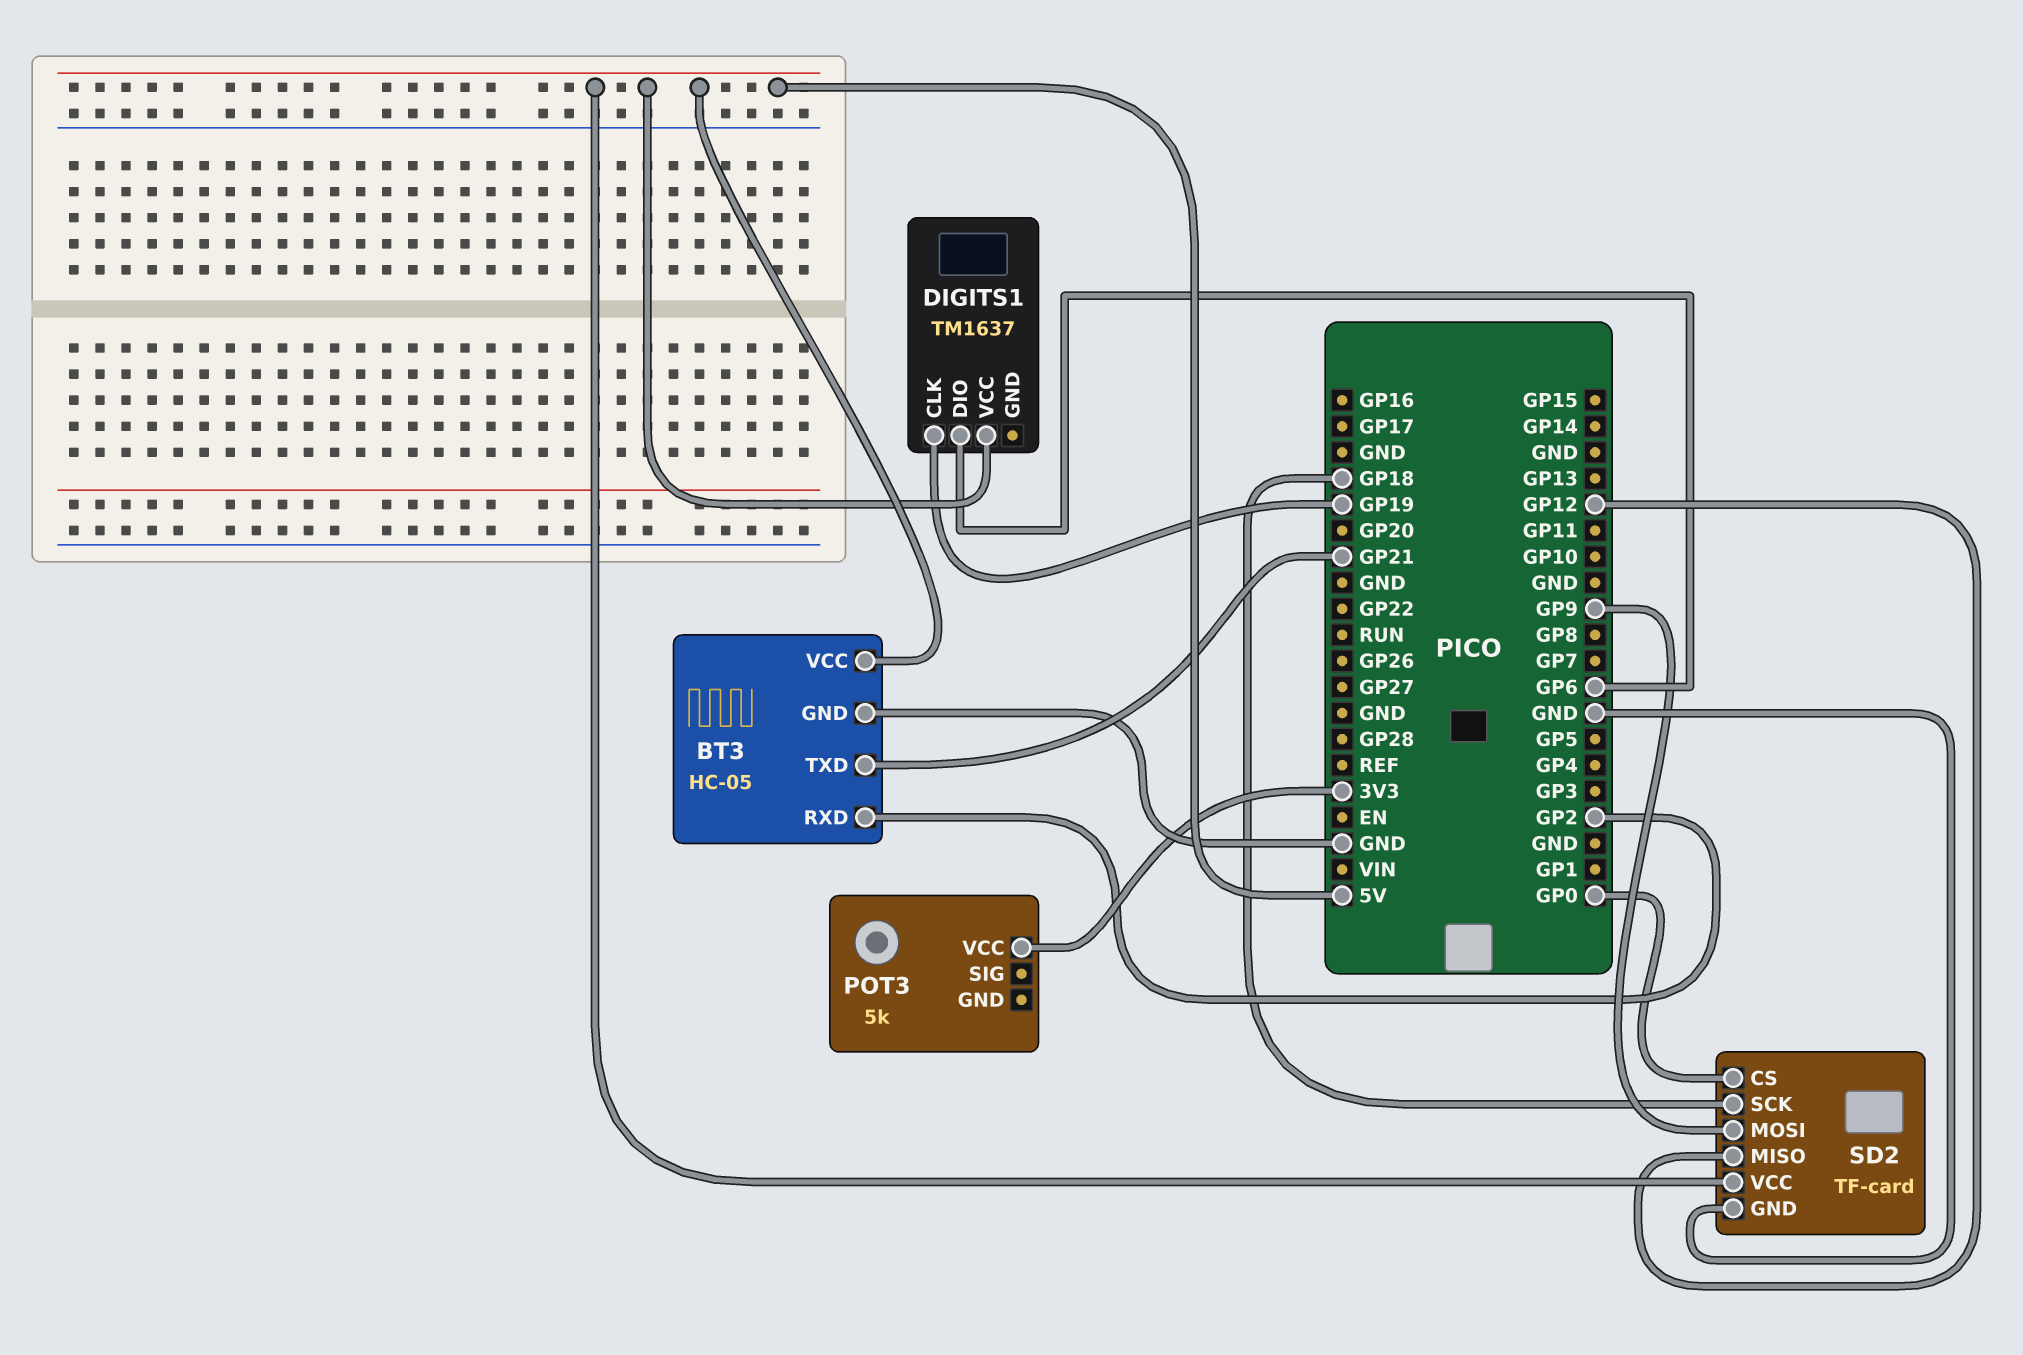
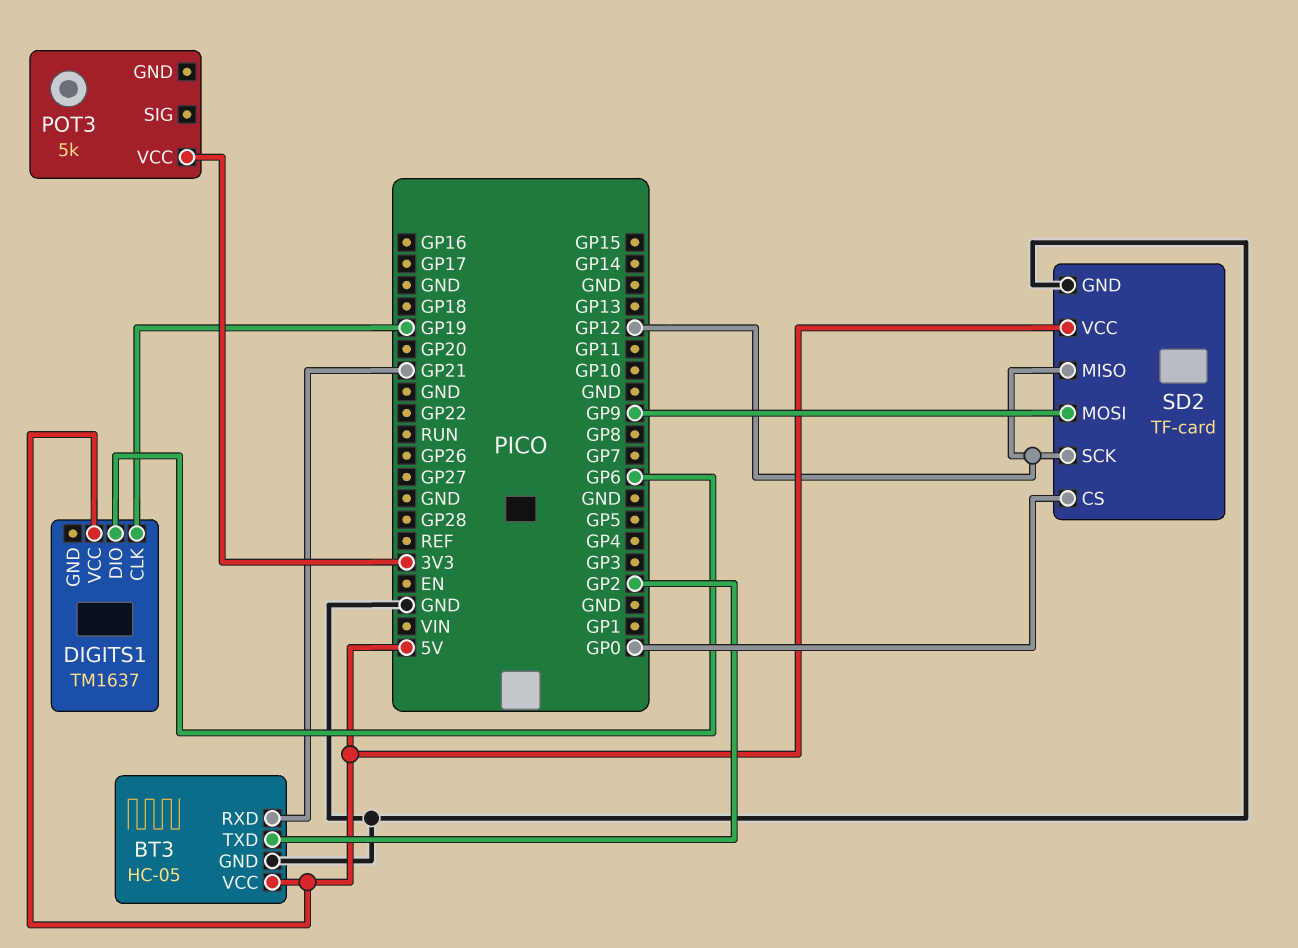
BT3 pin RXD: GP2 -> GP21
BT3 pin TXD: GP21 -> GP2
SD2 pin SCK: GP18 -> GP12

